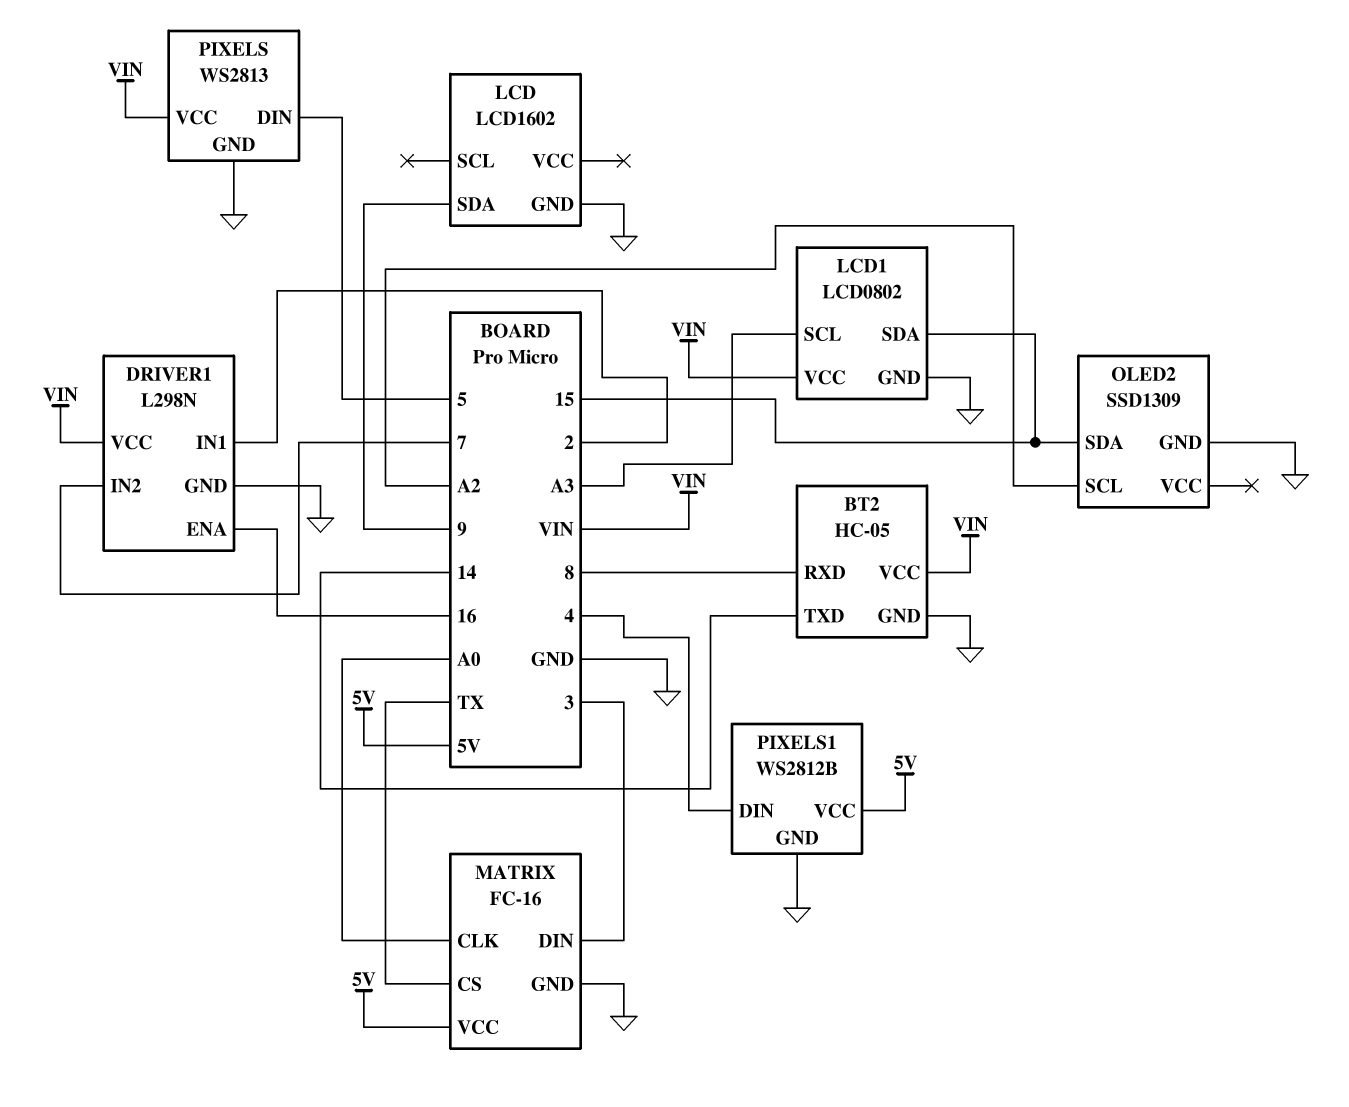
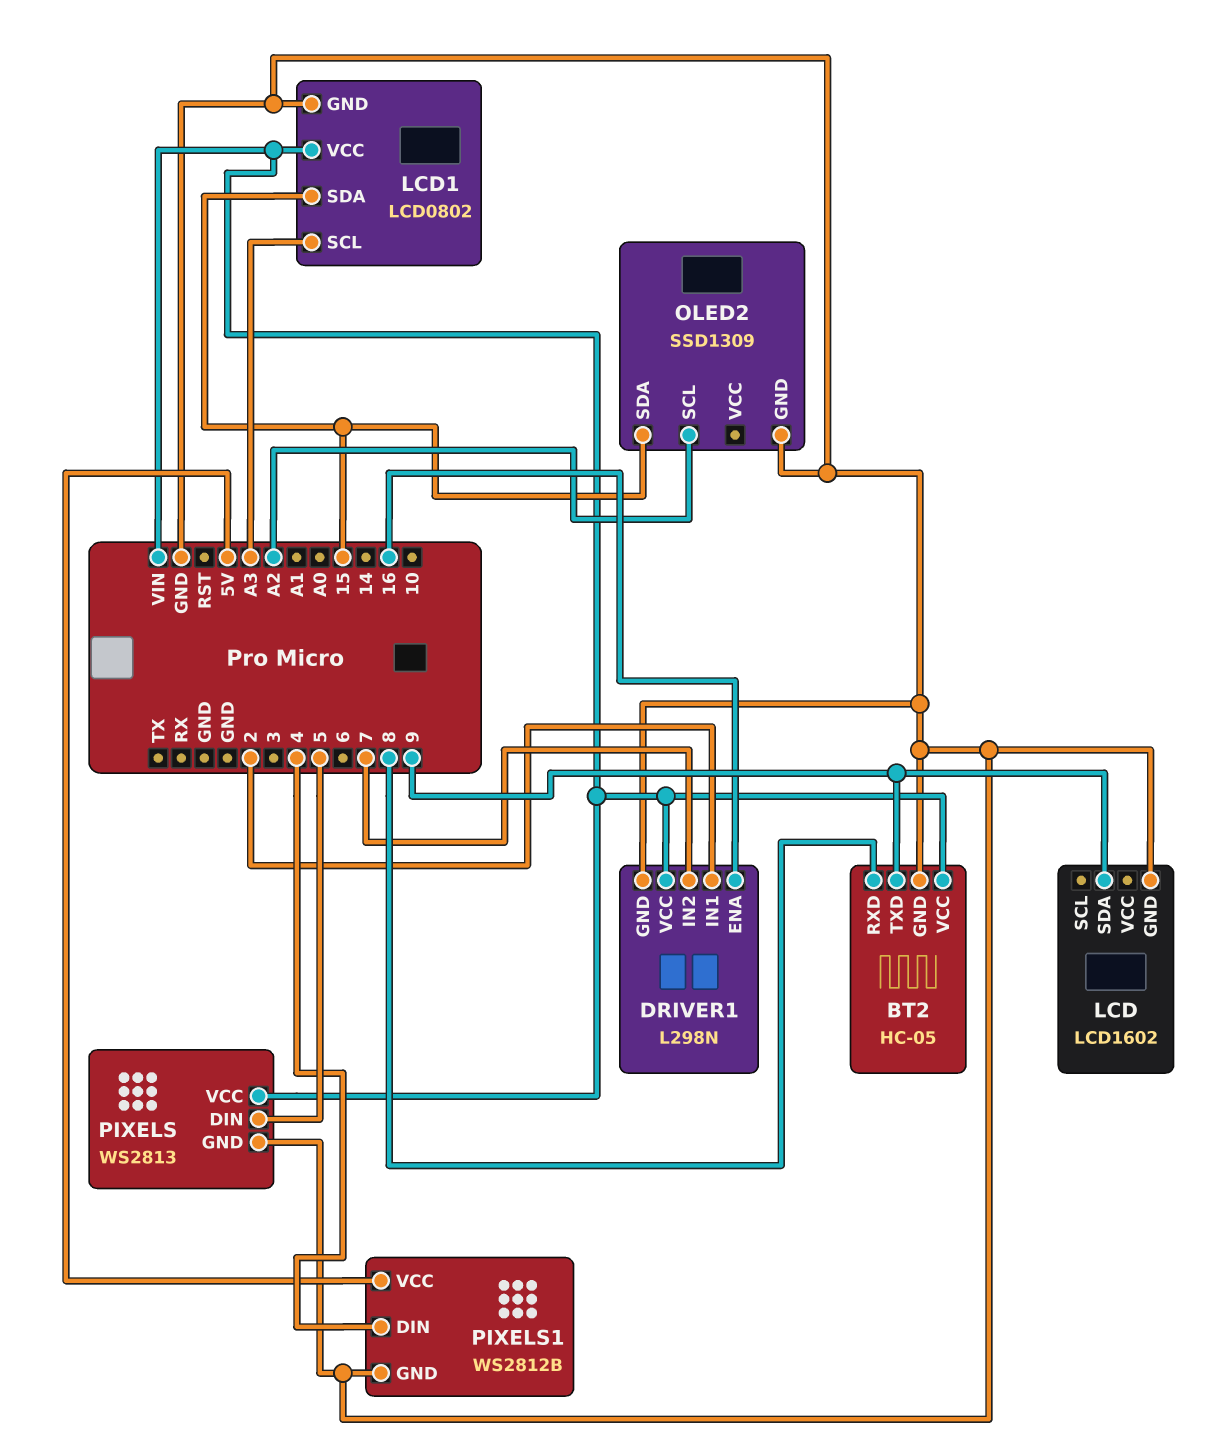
BT2 pin TXD: 14 -> 9
MATRIX: FC-16 -> none
MATRIX pin CLK: A0 -> none
MATRIX pin CS: TX -> none
MATRIX pin DIN: 3 -> none
MATRIX pin GND: GND -> none
MATRIX pin VCC: 5V -> none

